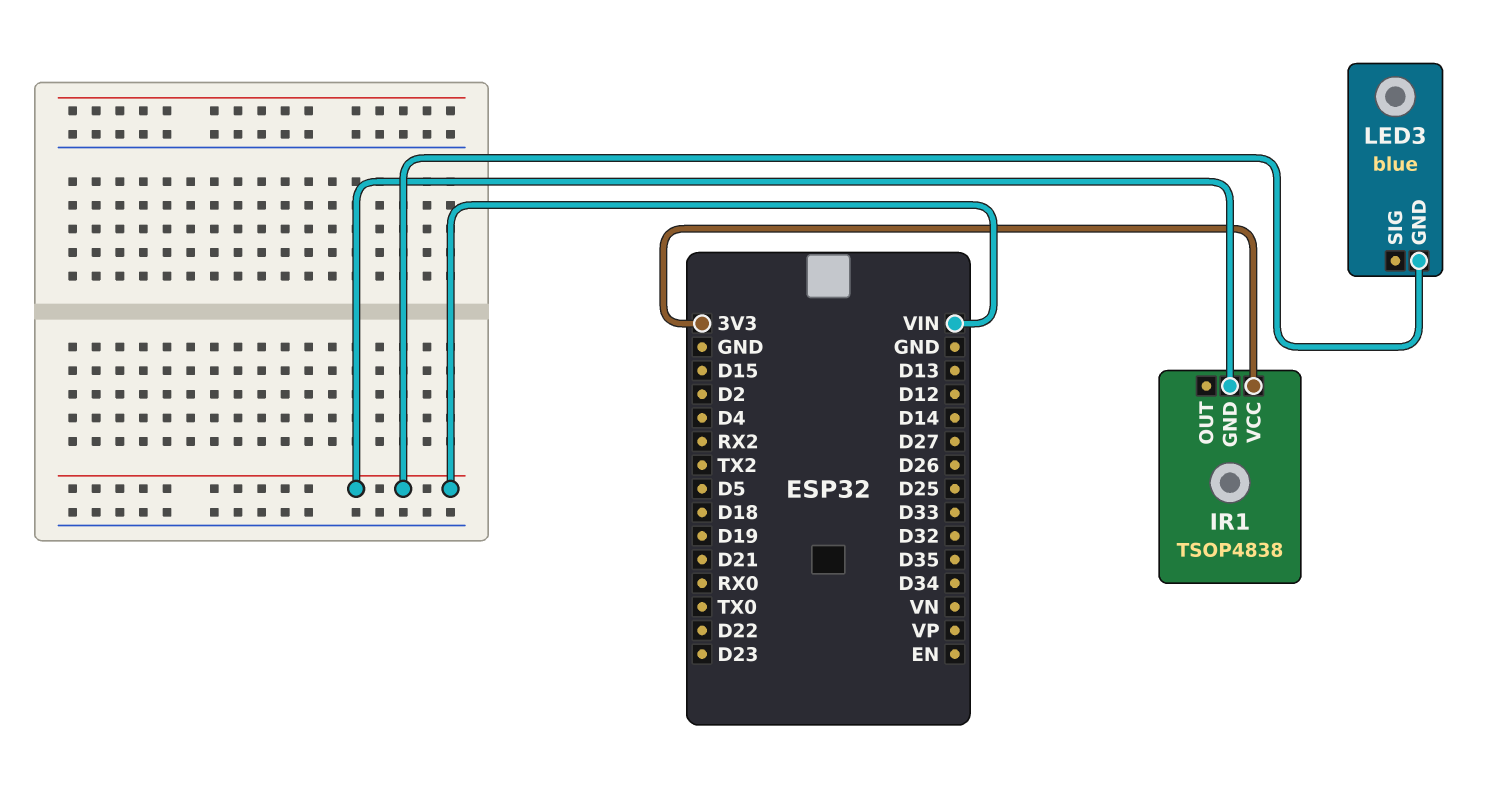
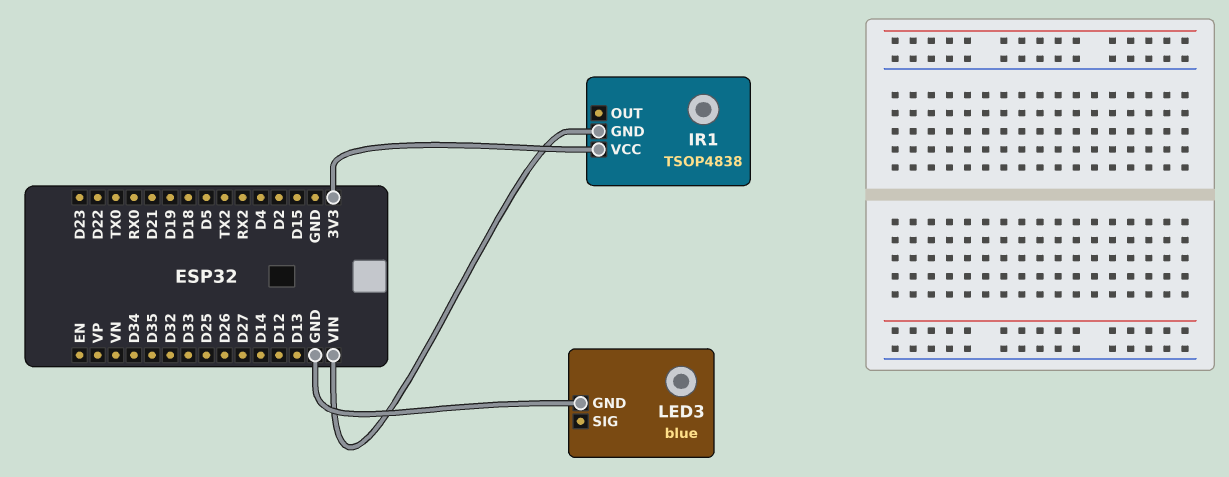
LED3 pin GND: VIN -> GND

